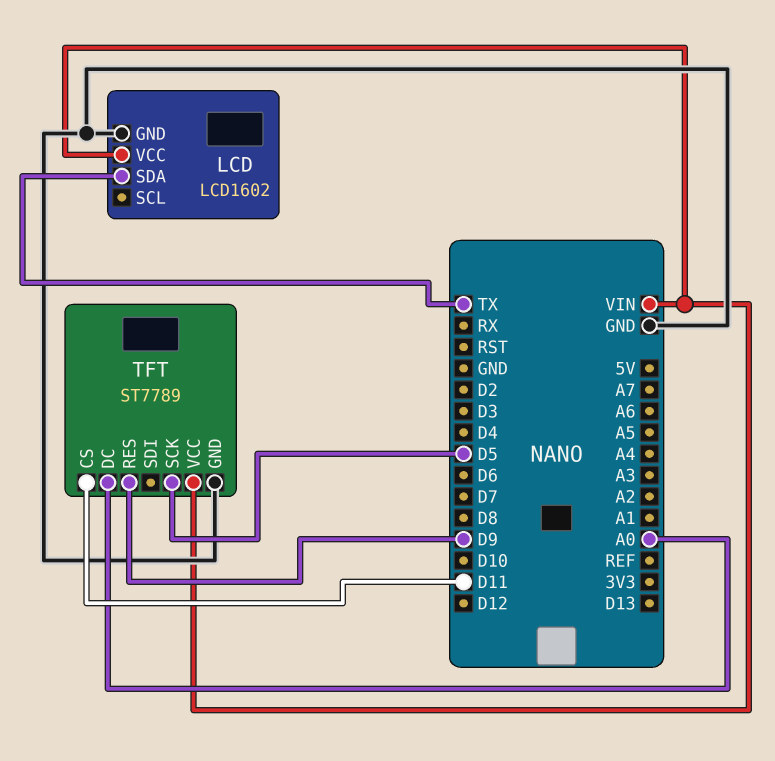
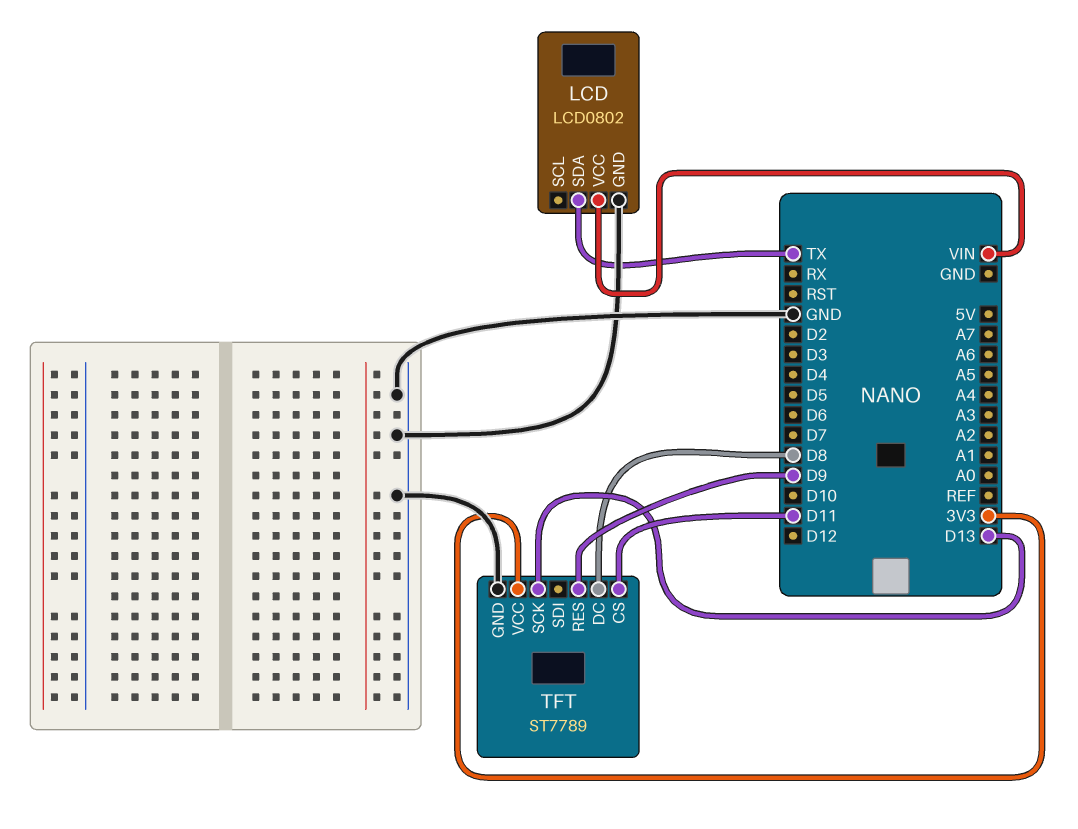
LCD: LCD1602 -> LCD0802
TFT pin DC: A0 -> D8
TFT pin SCK: D5 -> D13
TFT pin VCC: VIN -> 3V3

